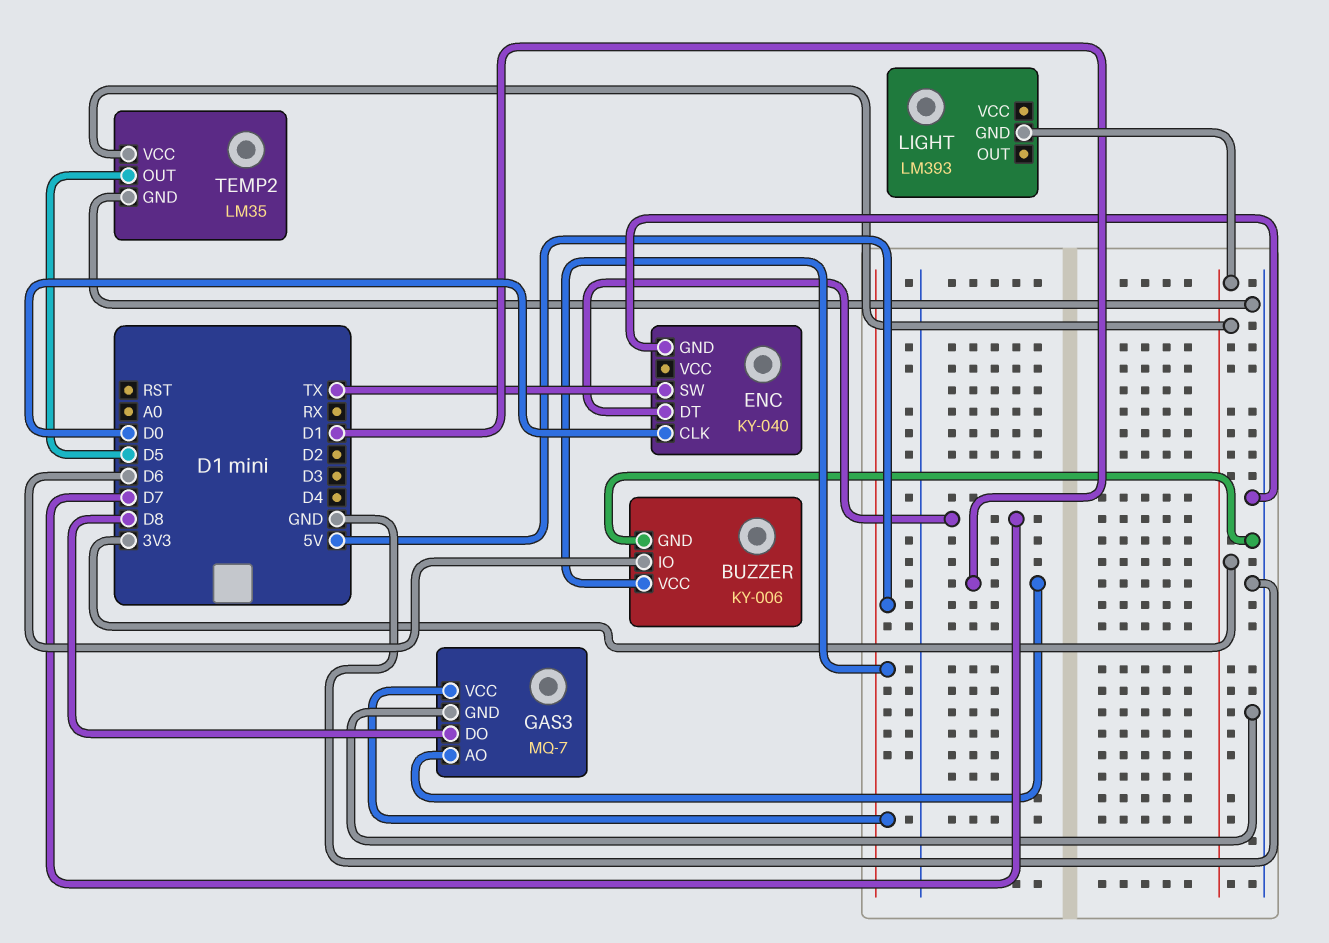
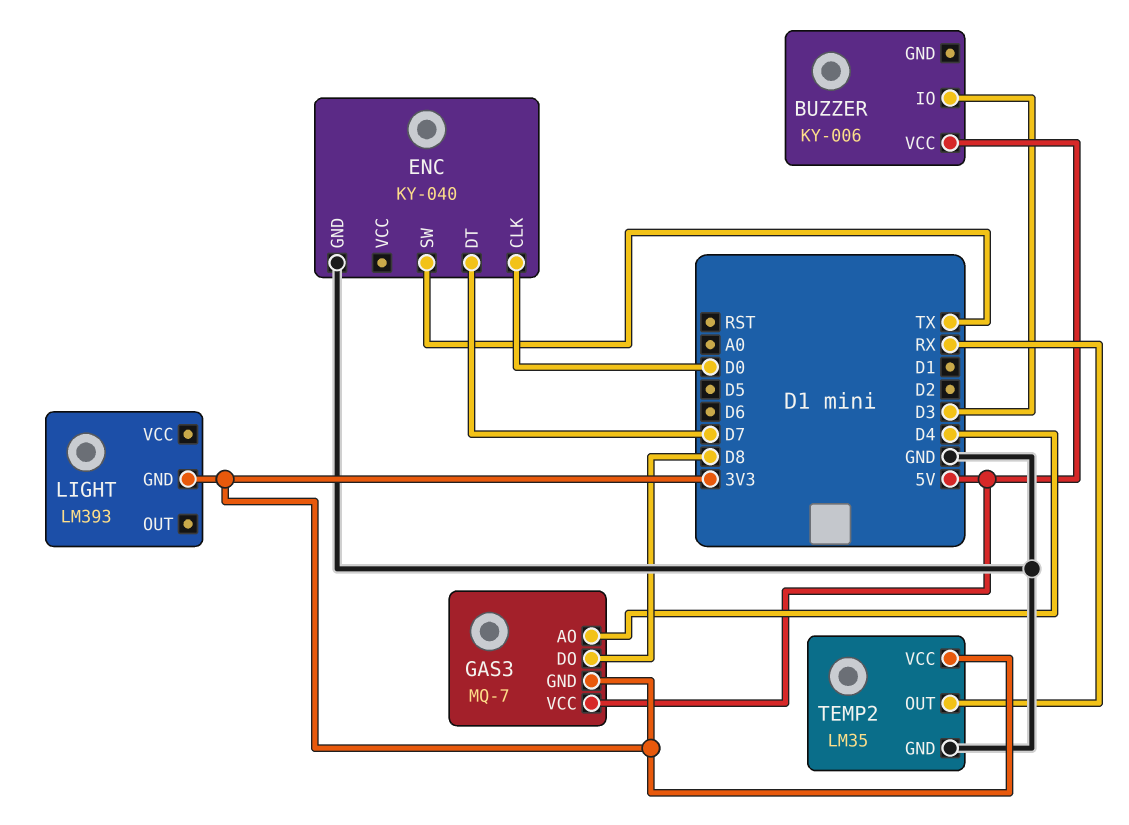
BUZZER pin GND: GND -> none
BUZZER pin IO: D6 -> D3
GAS3 pin AO: D1 -> D4
GAS3 pin GND: GND -> 3V3
TEMP2 pin OUT: D5 -> RX

